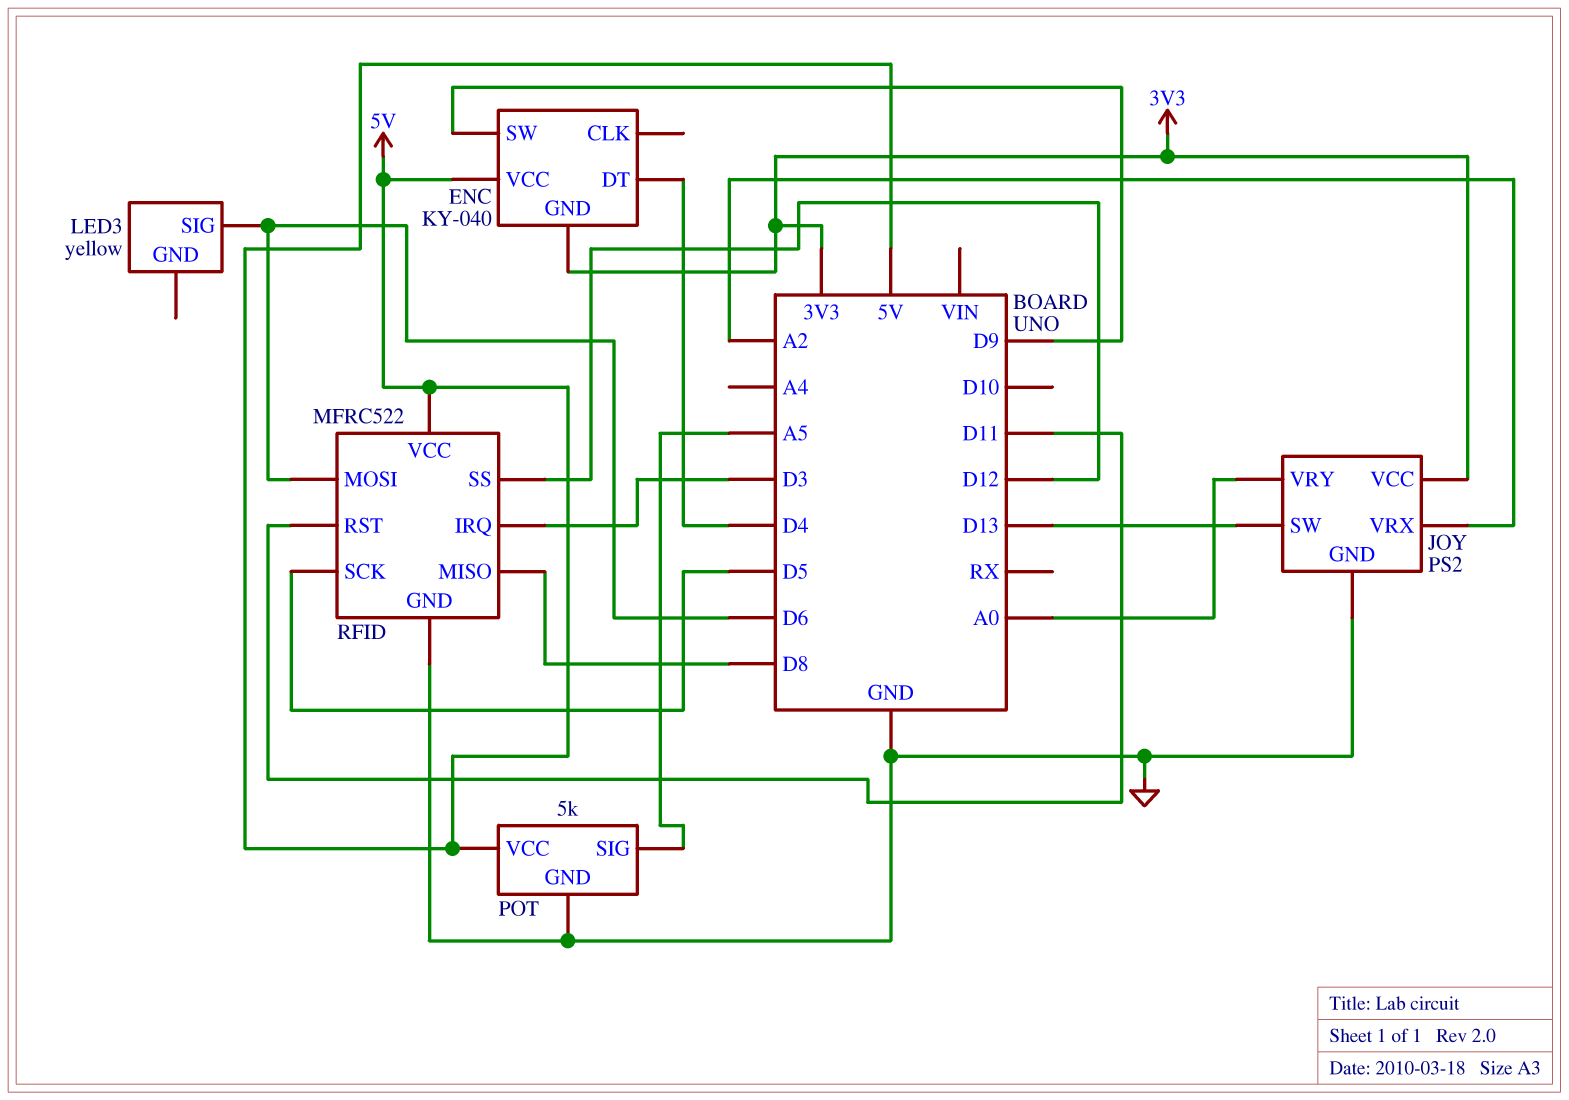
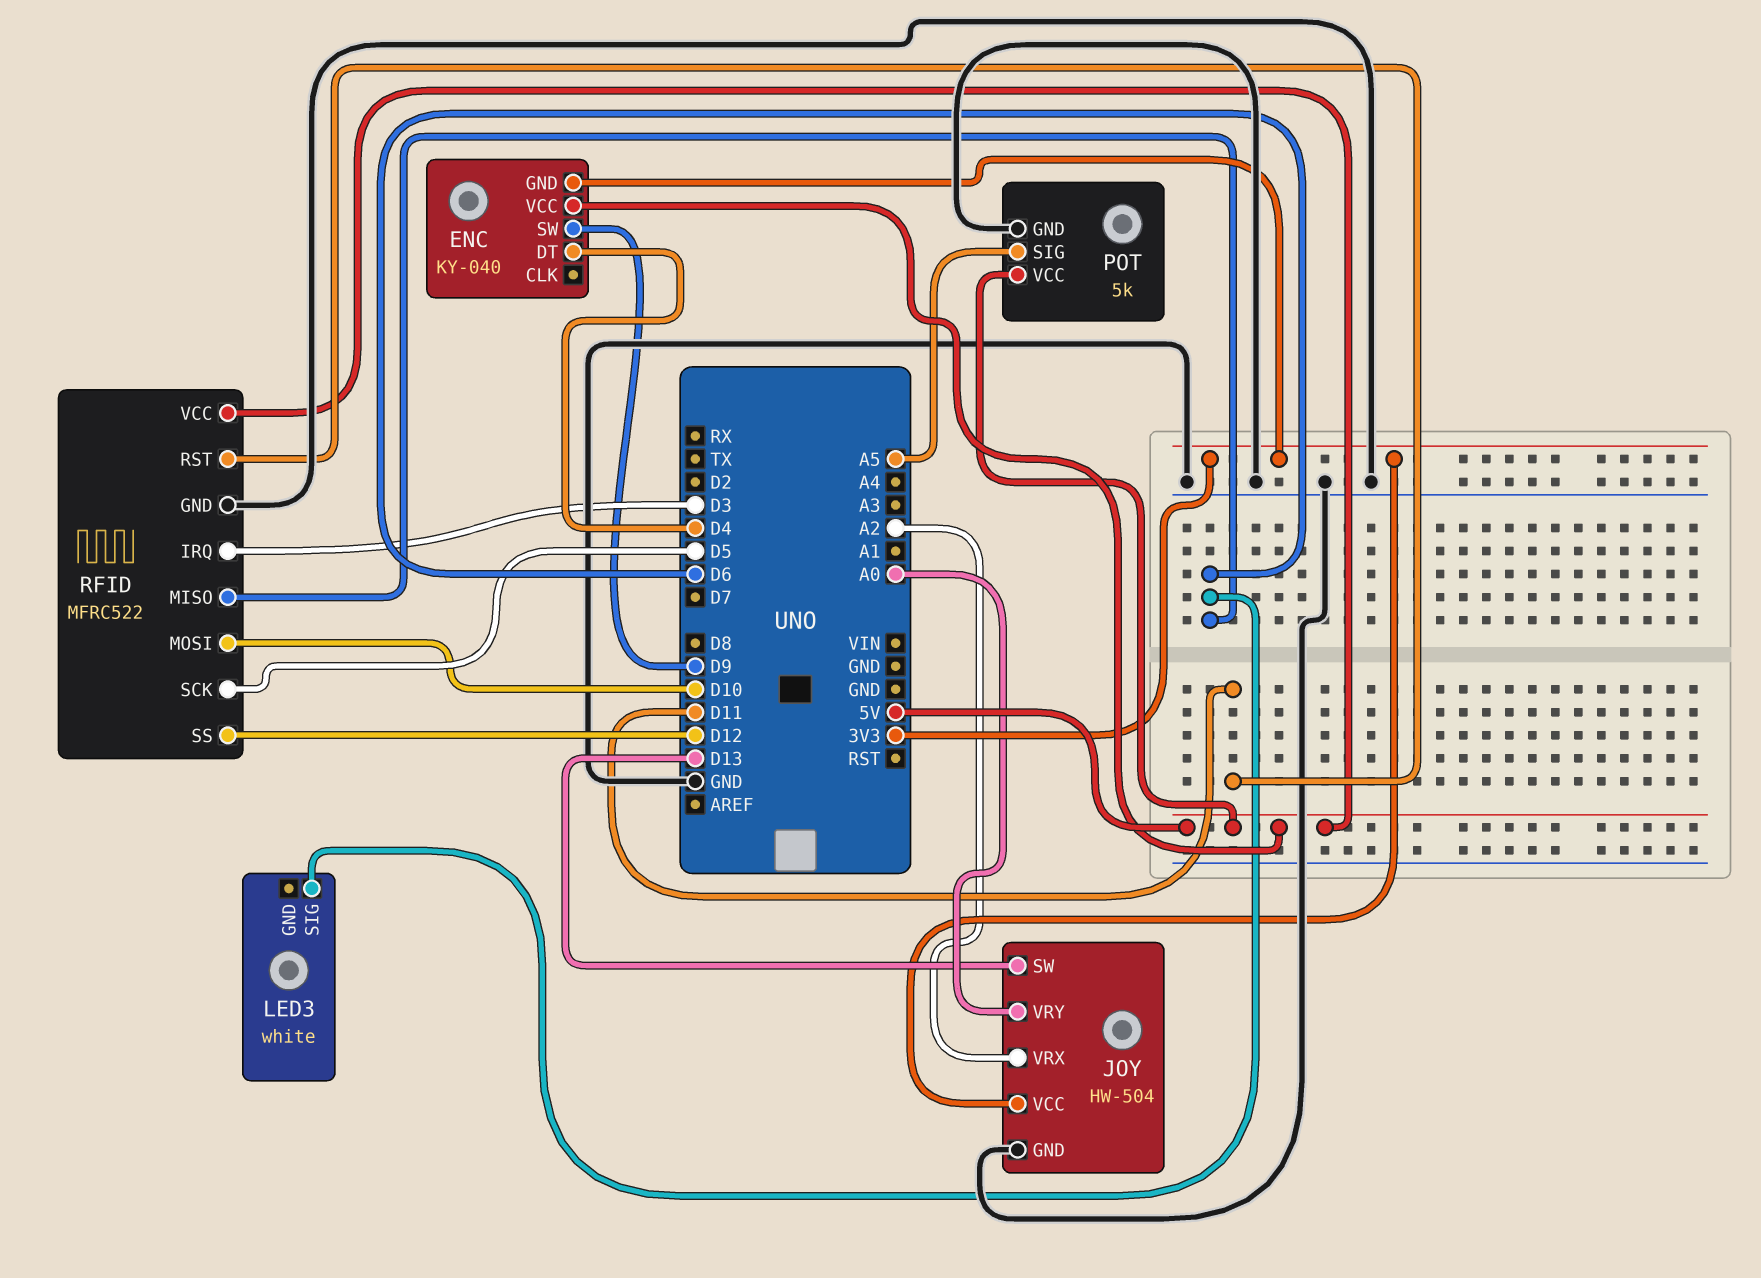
JOY: PS2 -> HW-504
LED3: yellow -> white
RFID pin MISO: D8 -> D6
RFID pin MOSI: D6 -> D10

